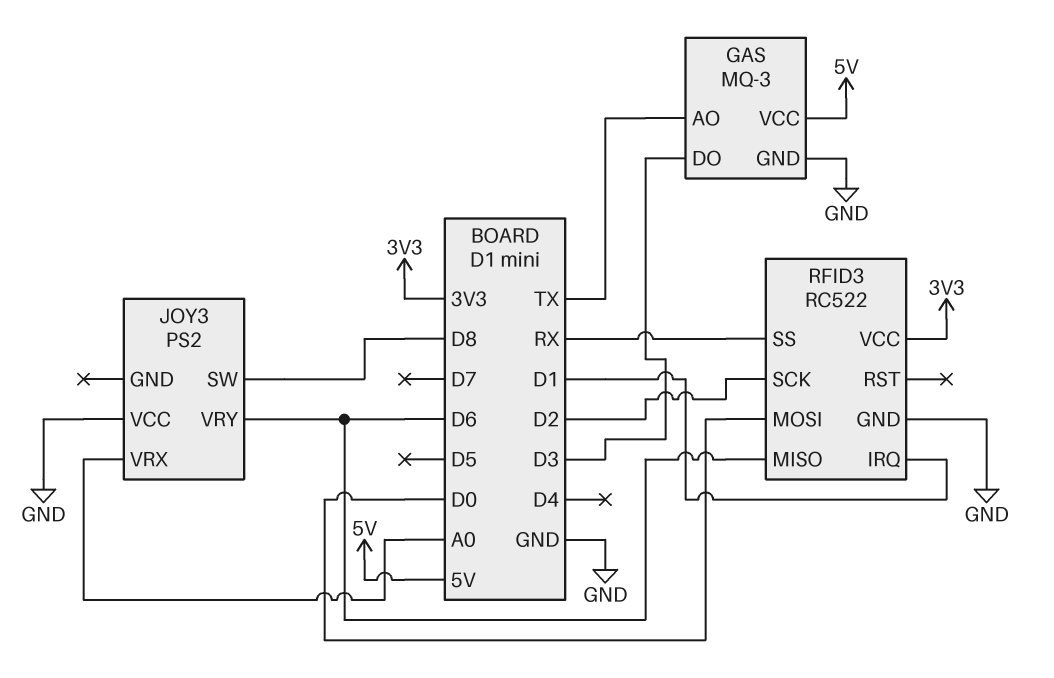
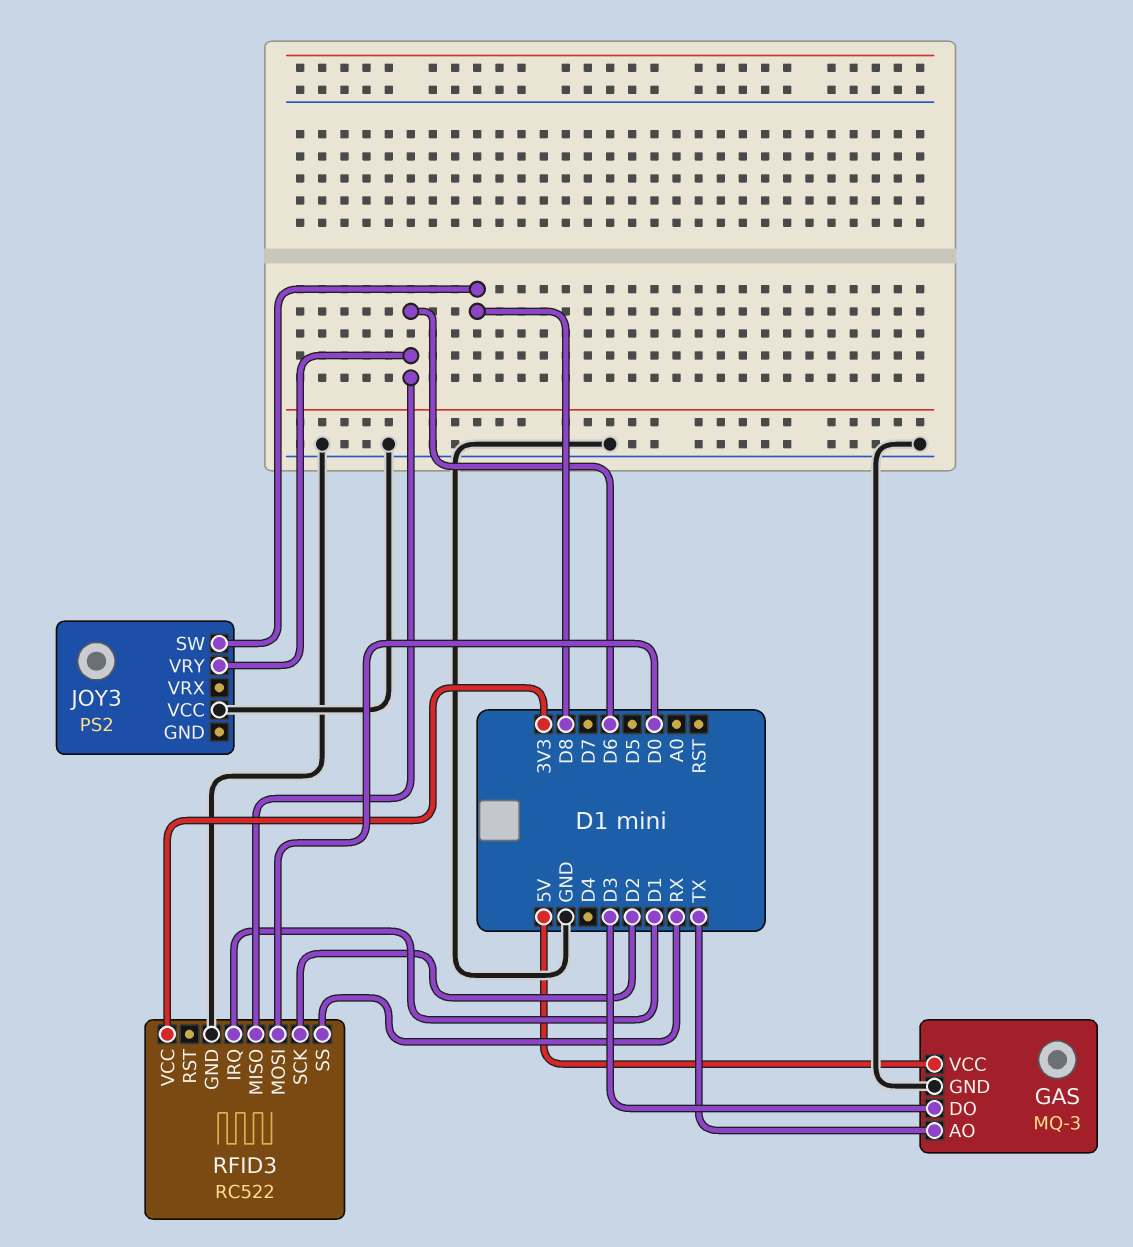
JOY3 pin VRX: A0 -> none

